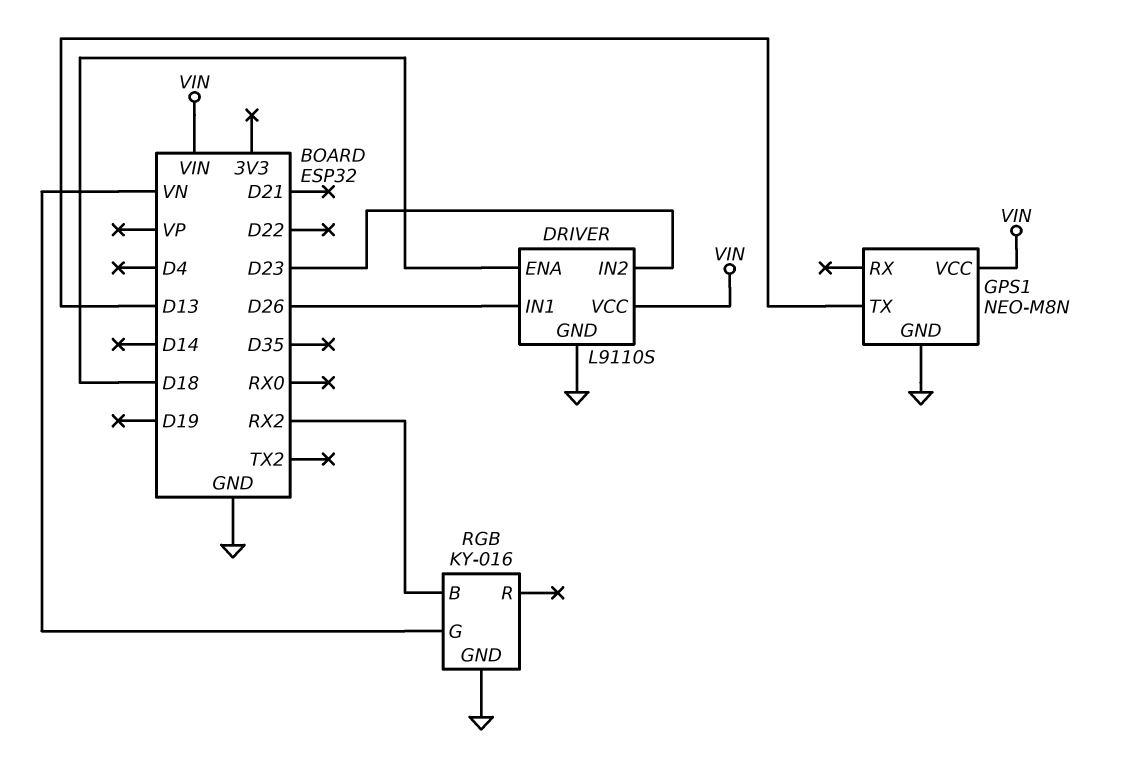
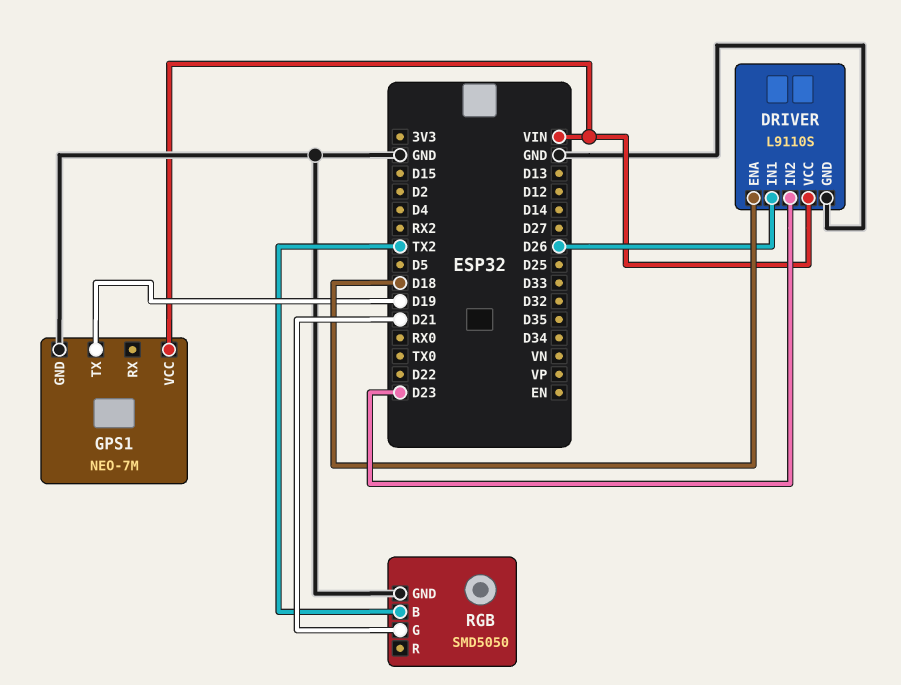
GPS1: NEO-M8N -> NEO-7M
GPS1 pin TX: D13 -> D19
RGB: KY-016 -> SMD5050
RGB pin B: RX2 -> TX2
RGB pin G: VN -> D21

